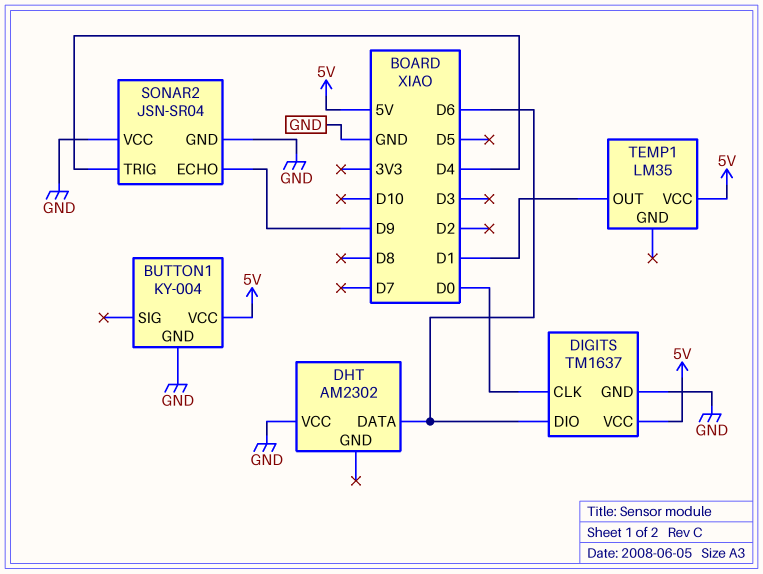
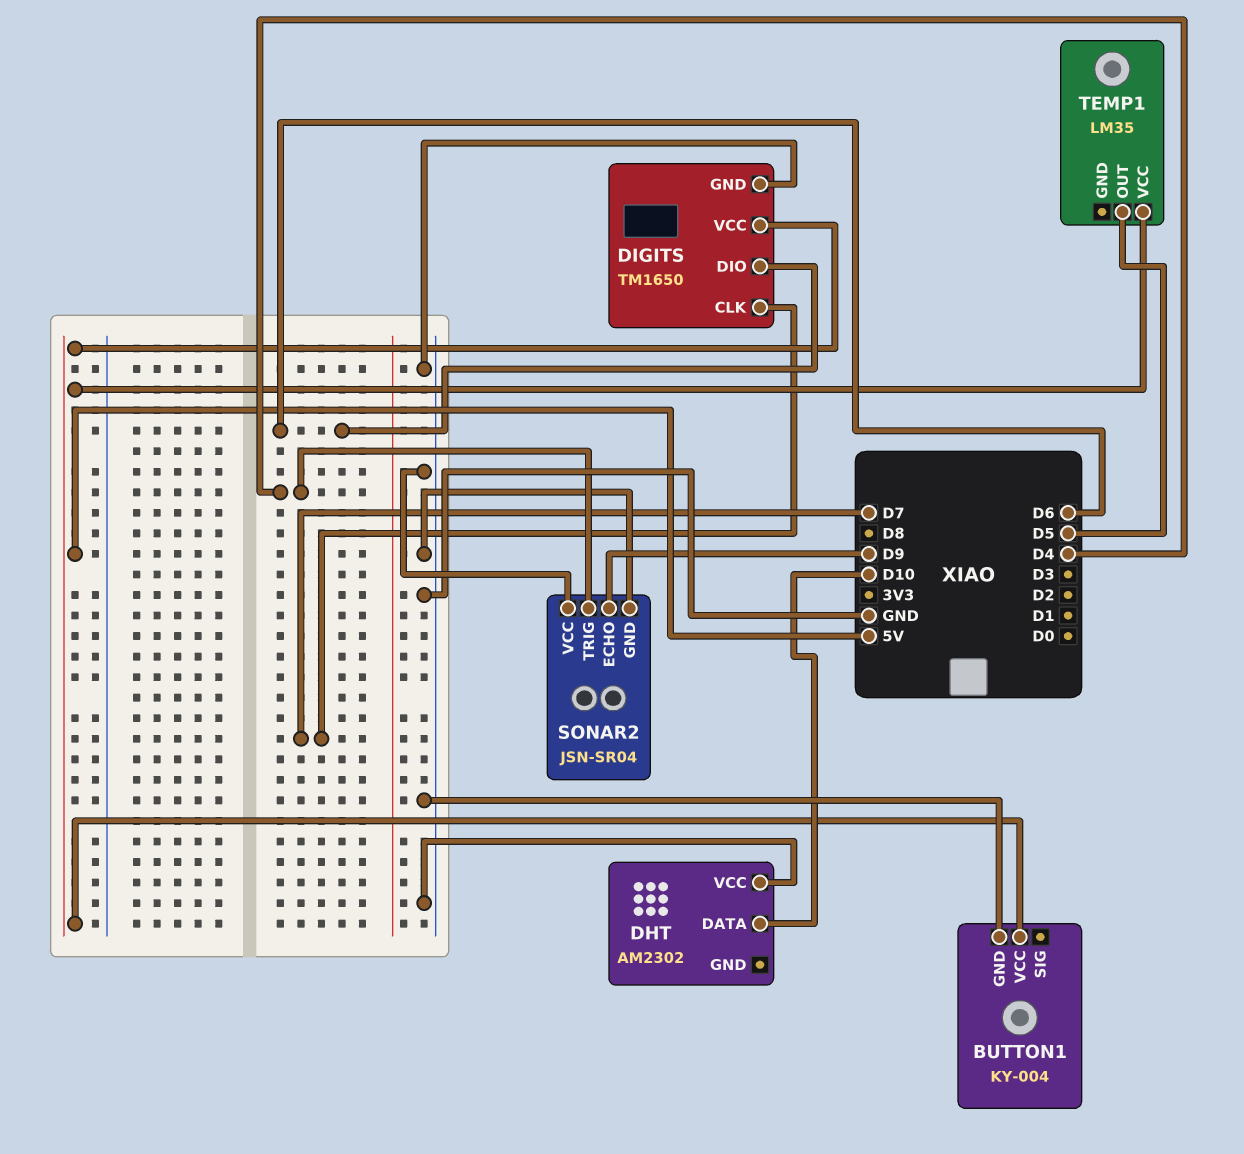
DHT pin DATA: D6 -> D10
DIGITS: TM1637 -> TM1650
DIGITS pin CLK: D0 -> D7
TEMP1 pin OUT: D1 -> D5

